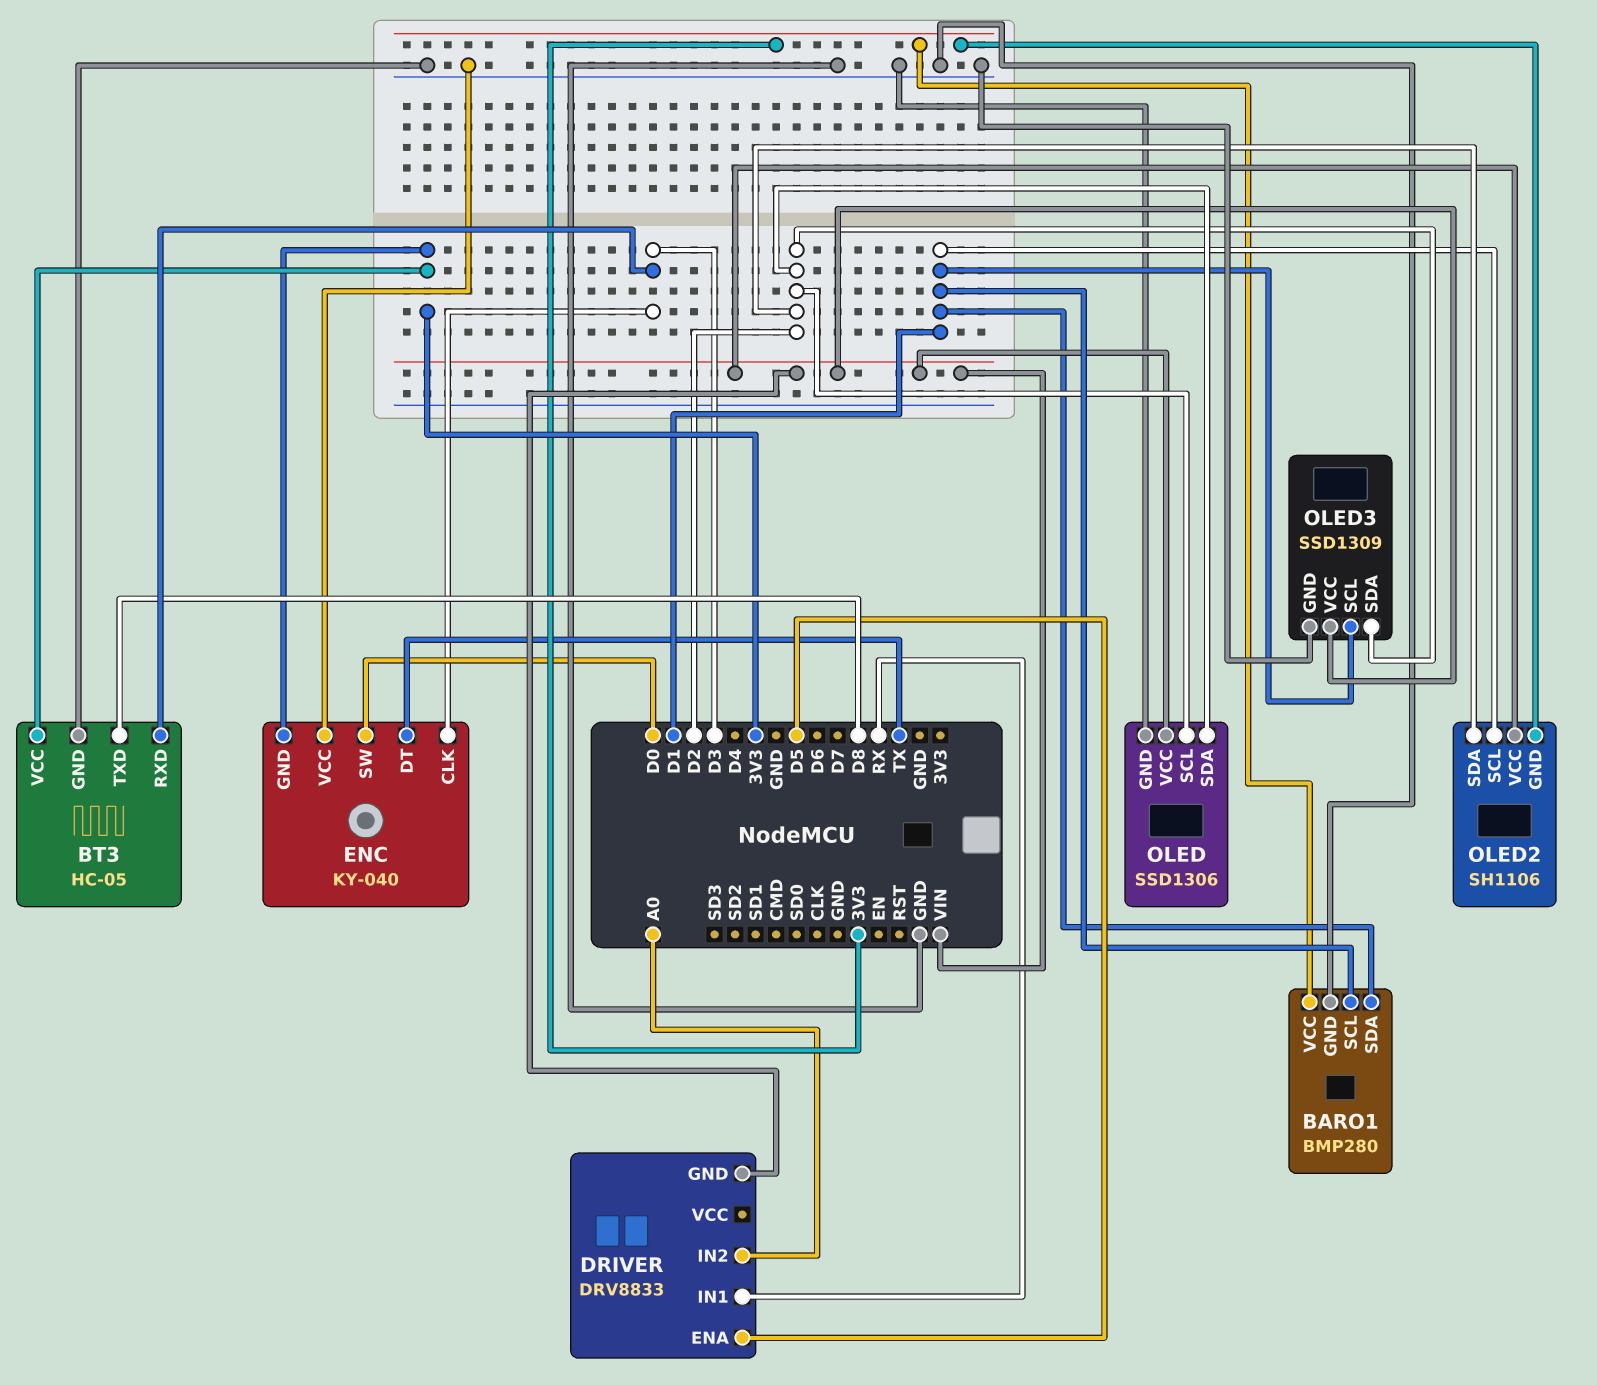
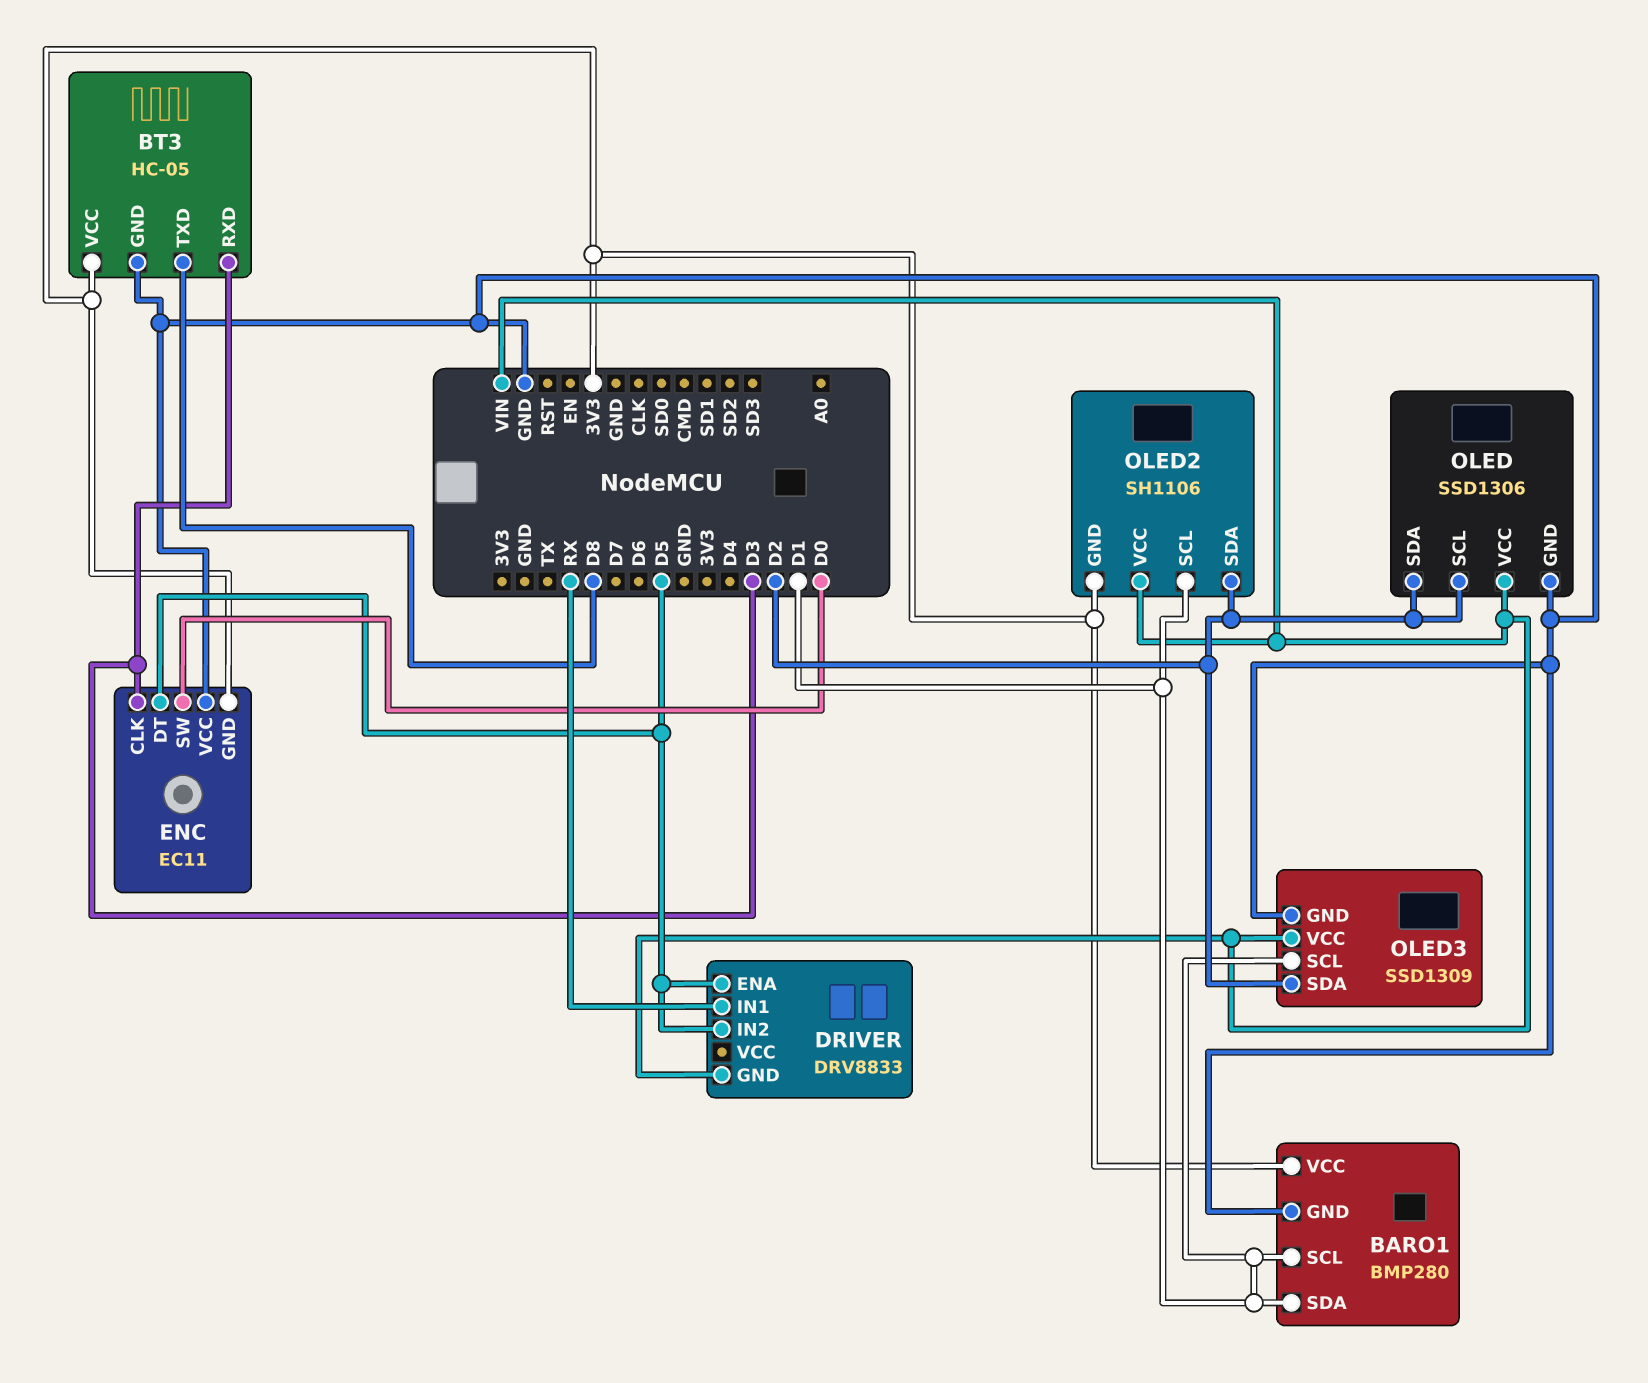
DRIVER pin IN2: A0 -> D5
ENC: KY-040 -> EC11
ENC pin DT: TX -> D5

